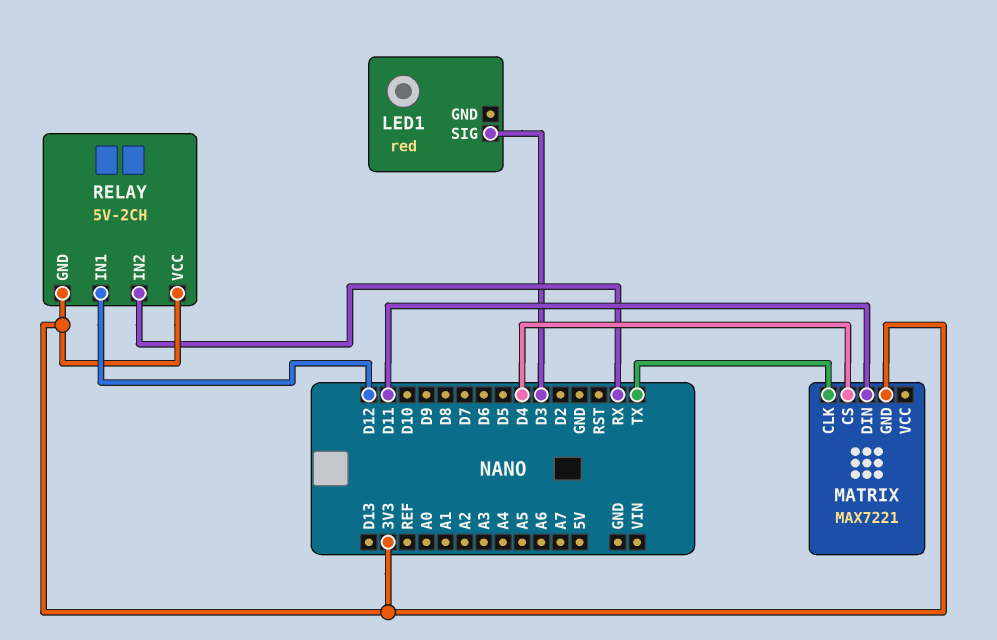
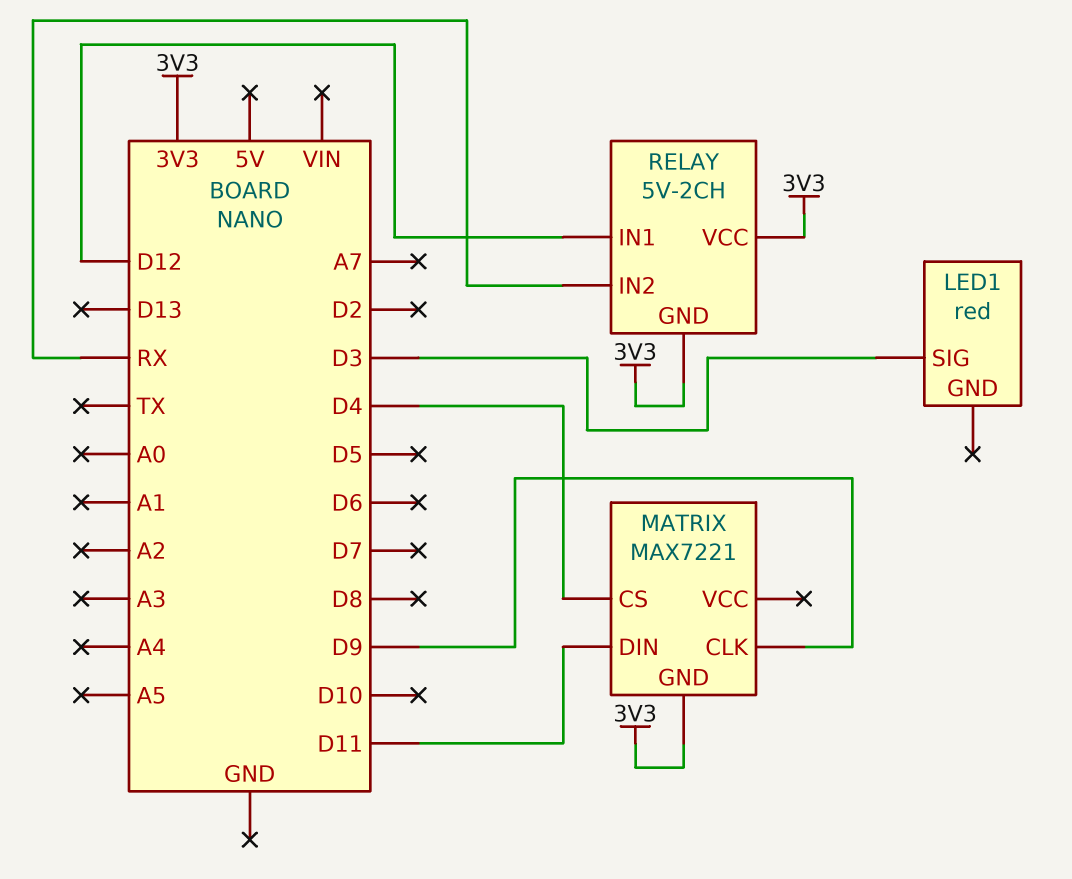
MATRIX pin CLK: TX -> D9

